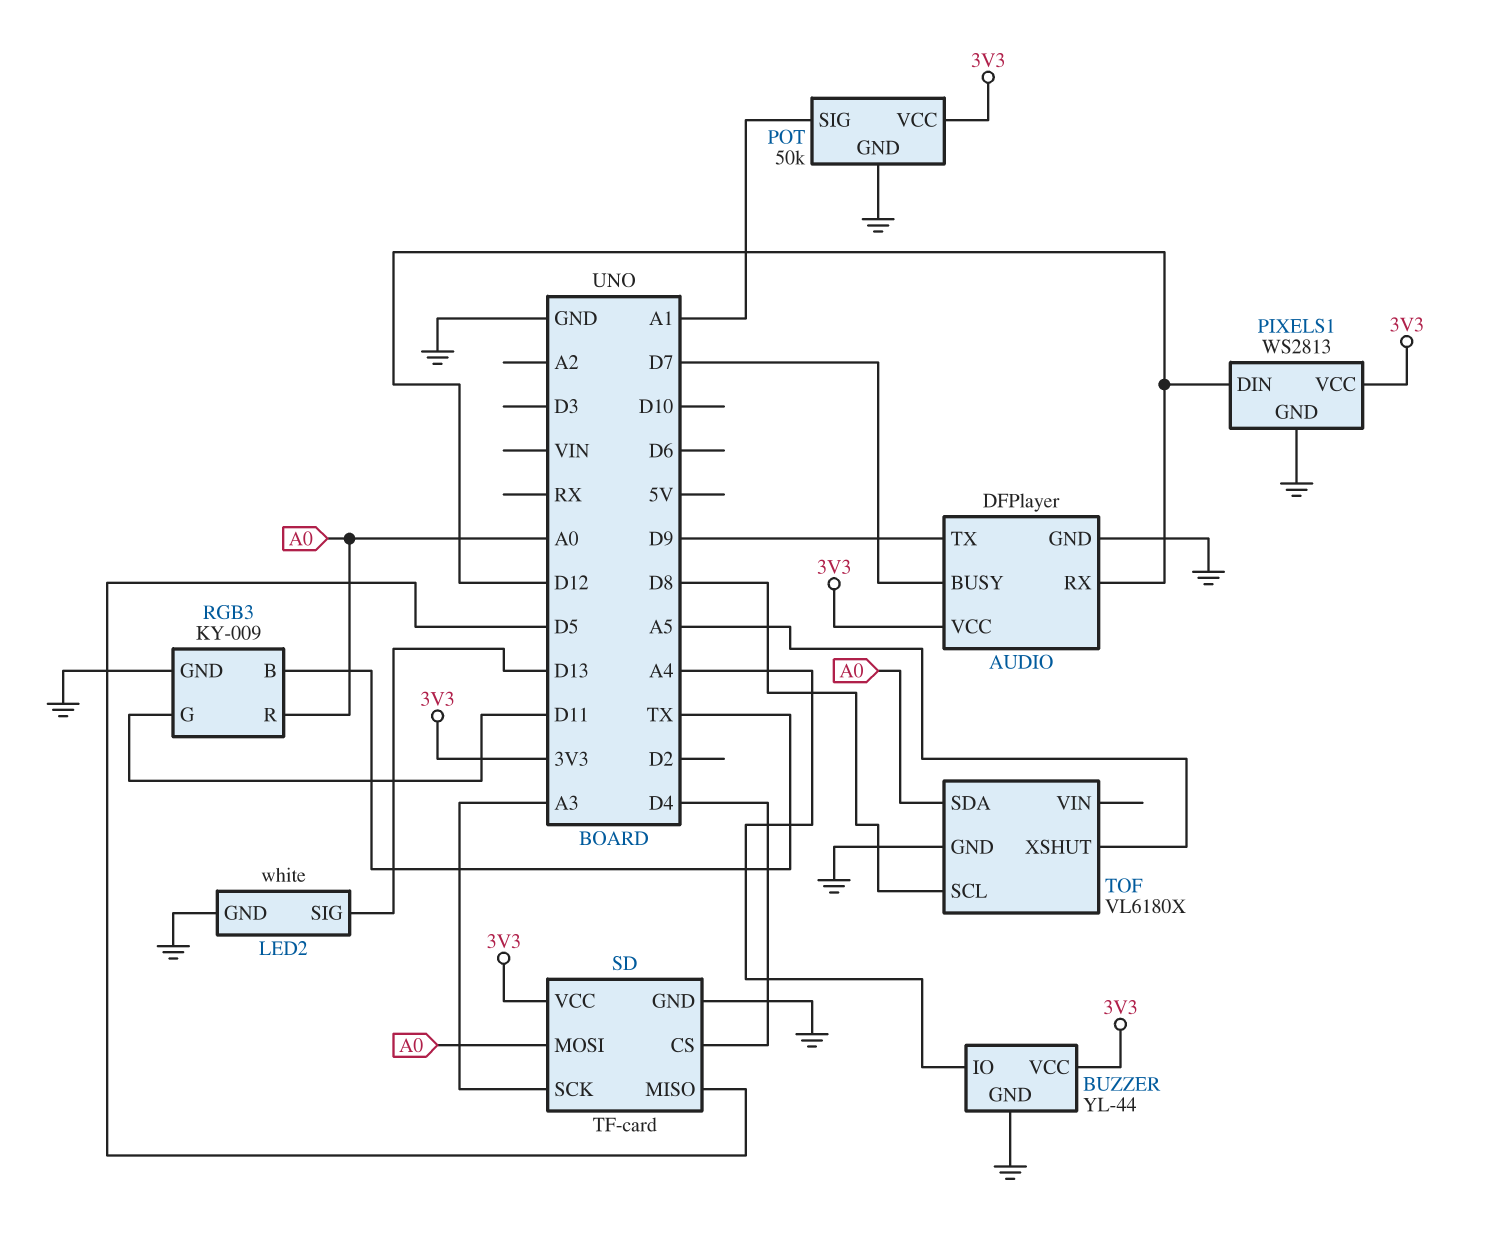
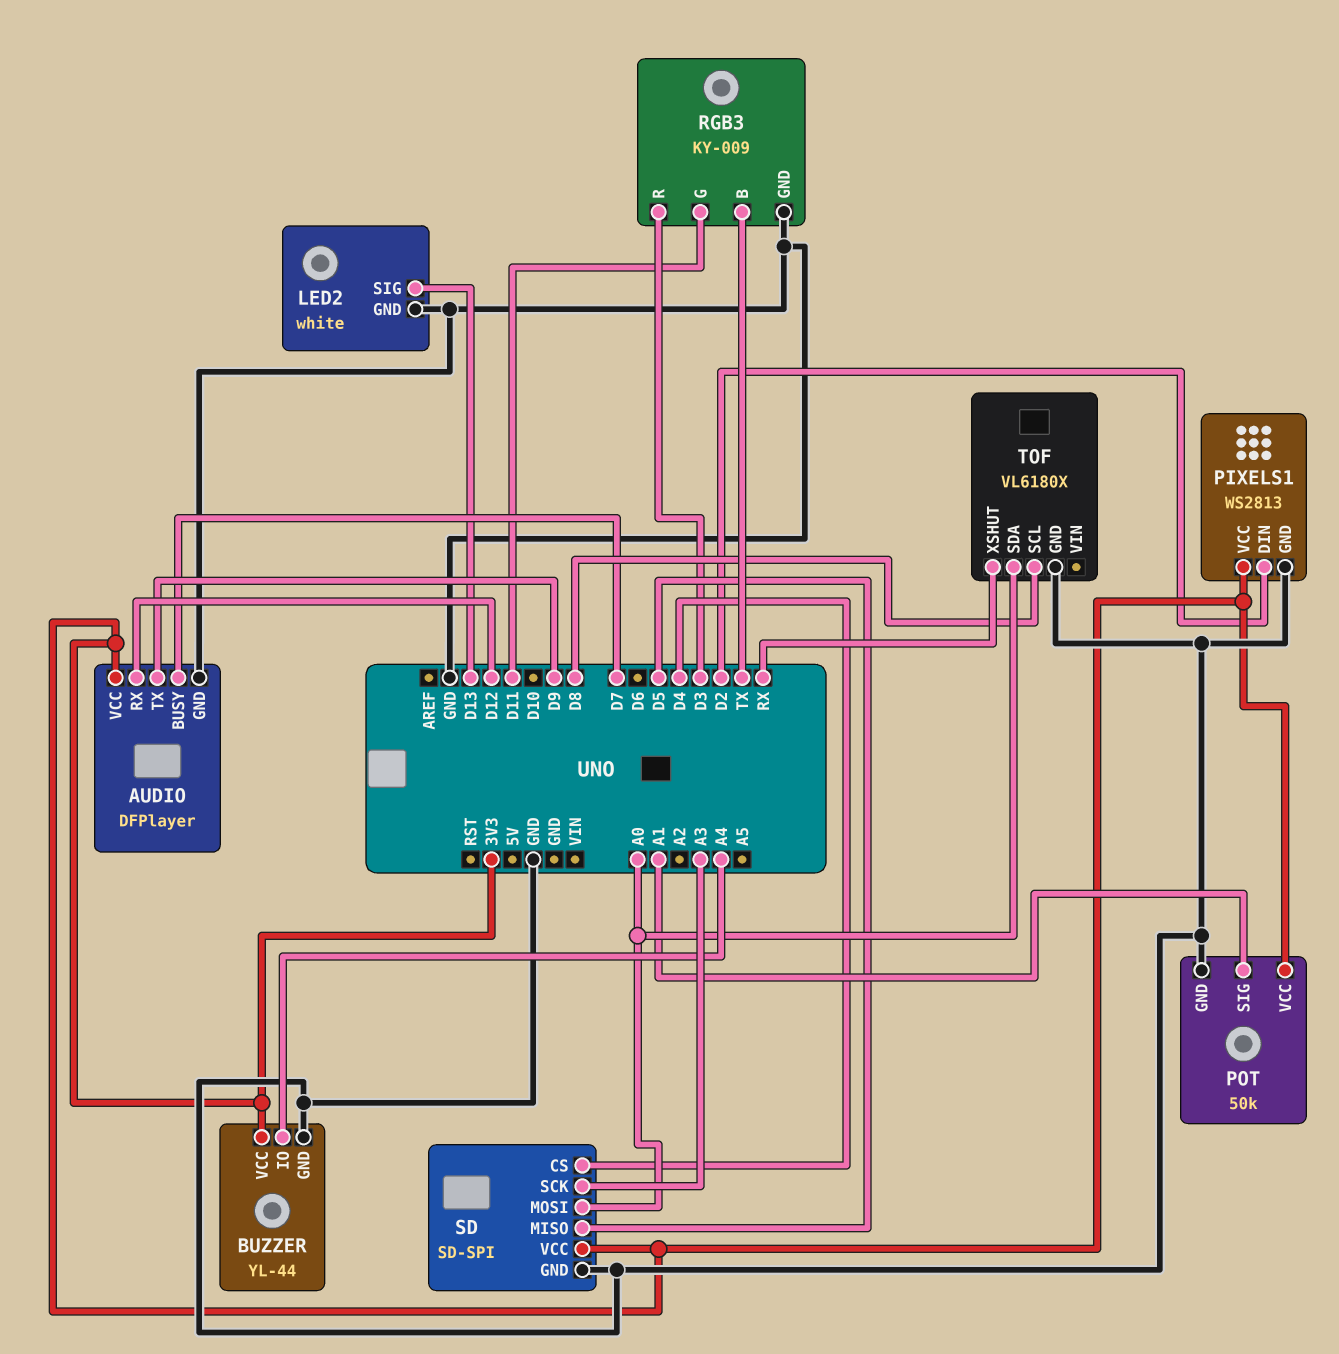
PIXELS1 pin DIN: D12 -> D2
RGB3 pin R: A0 -> D3
SD: TF-card -> SD-SPI
TOF pin XSHUT: A5 -> RX

